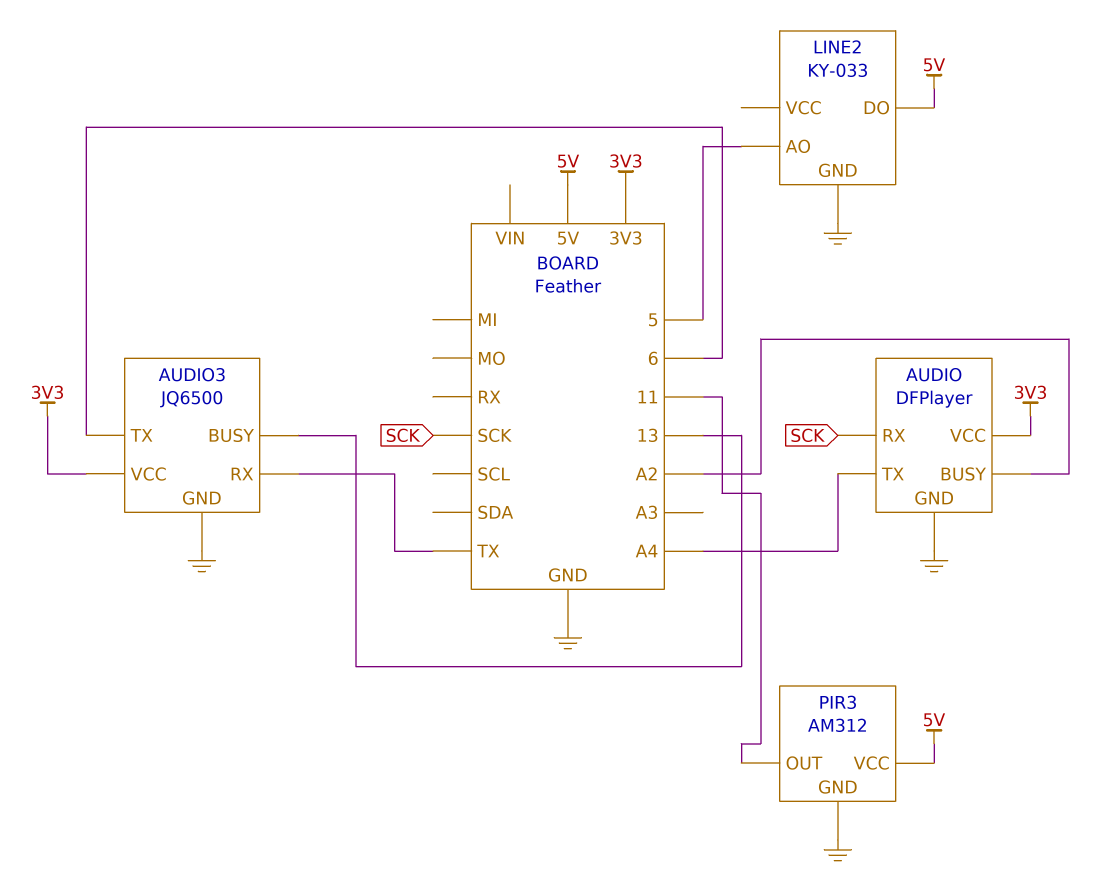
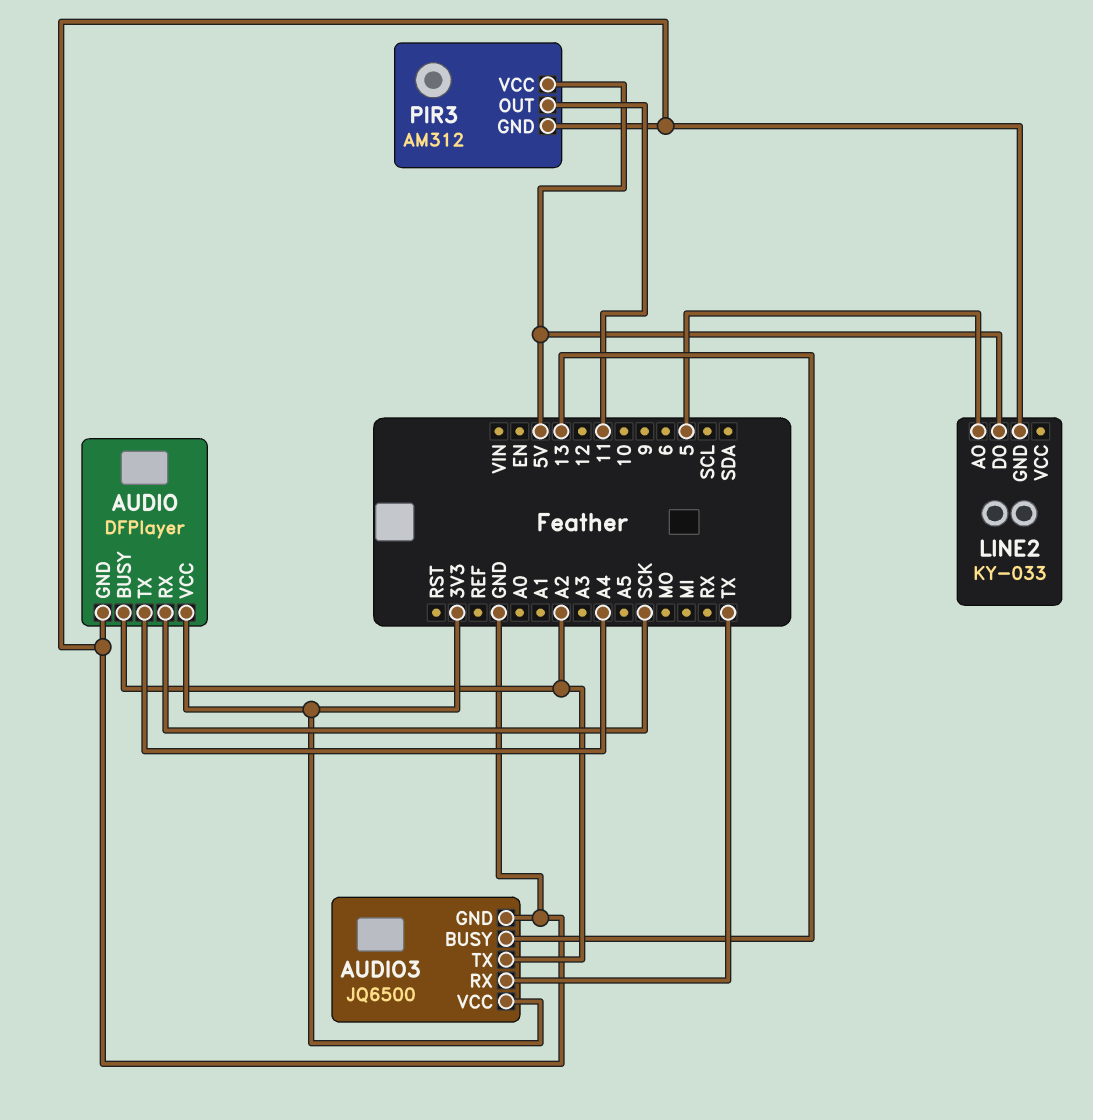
AUDIO3 pin TX: 6 -> A2

